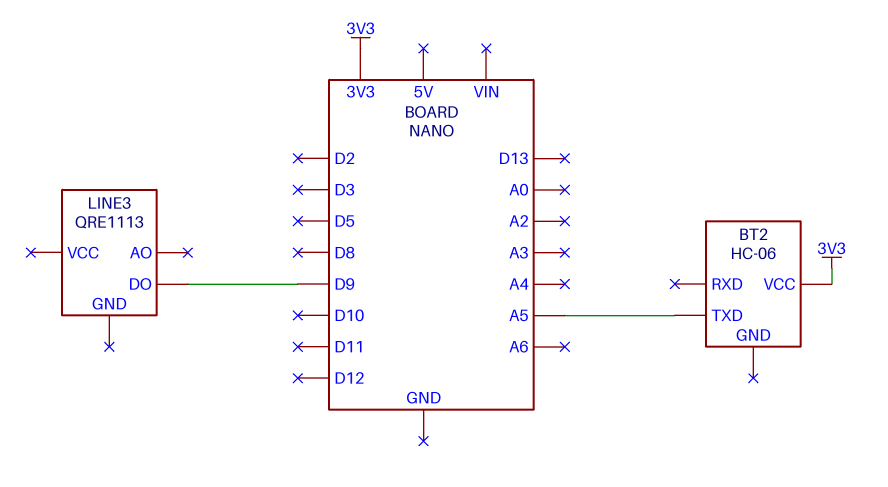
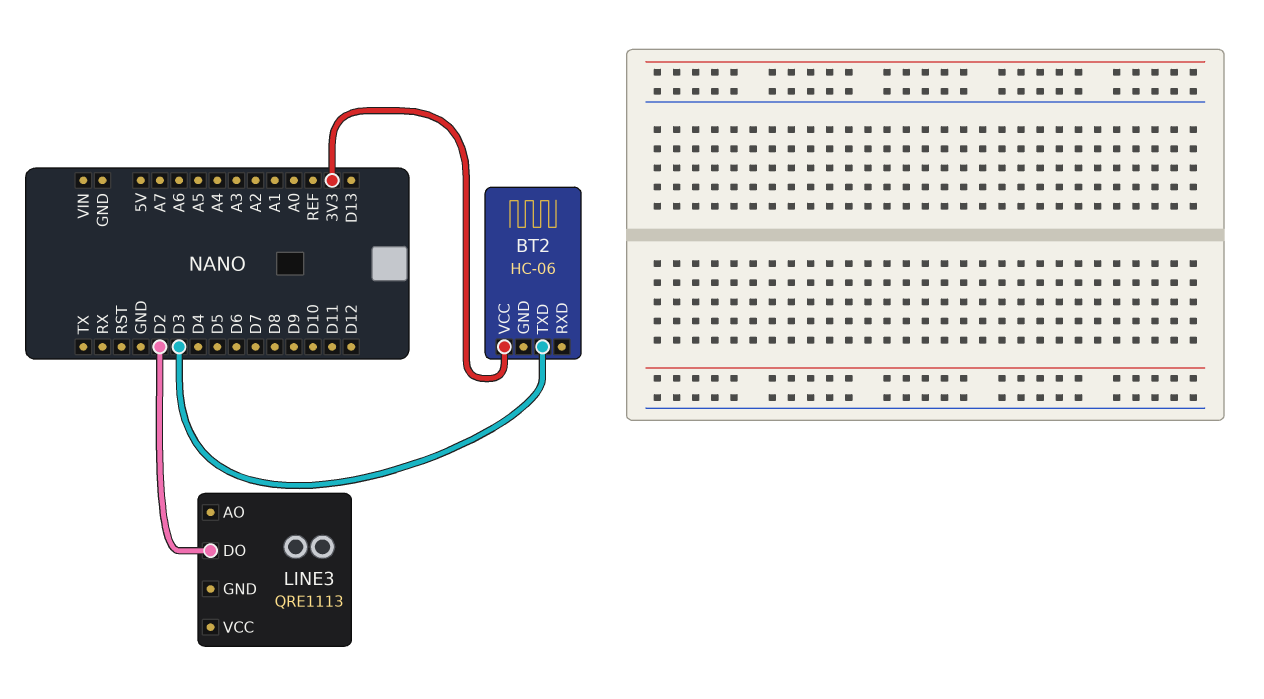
BT2 pin TXD: A5 -> D3
LINE3 pin DO: D9 -> D2

